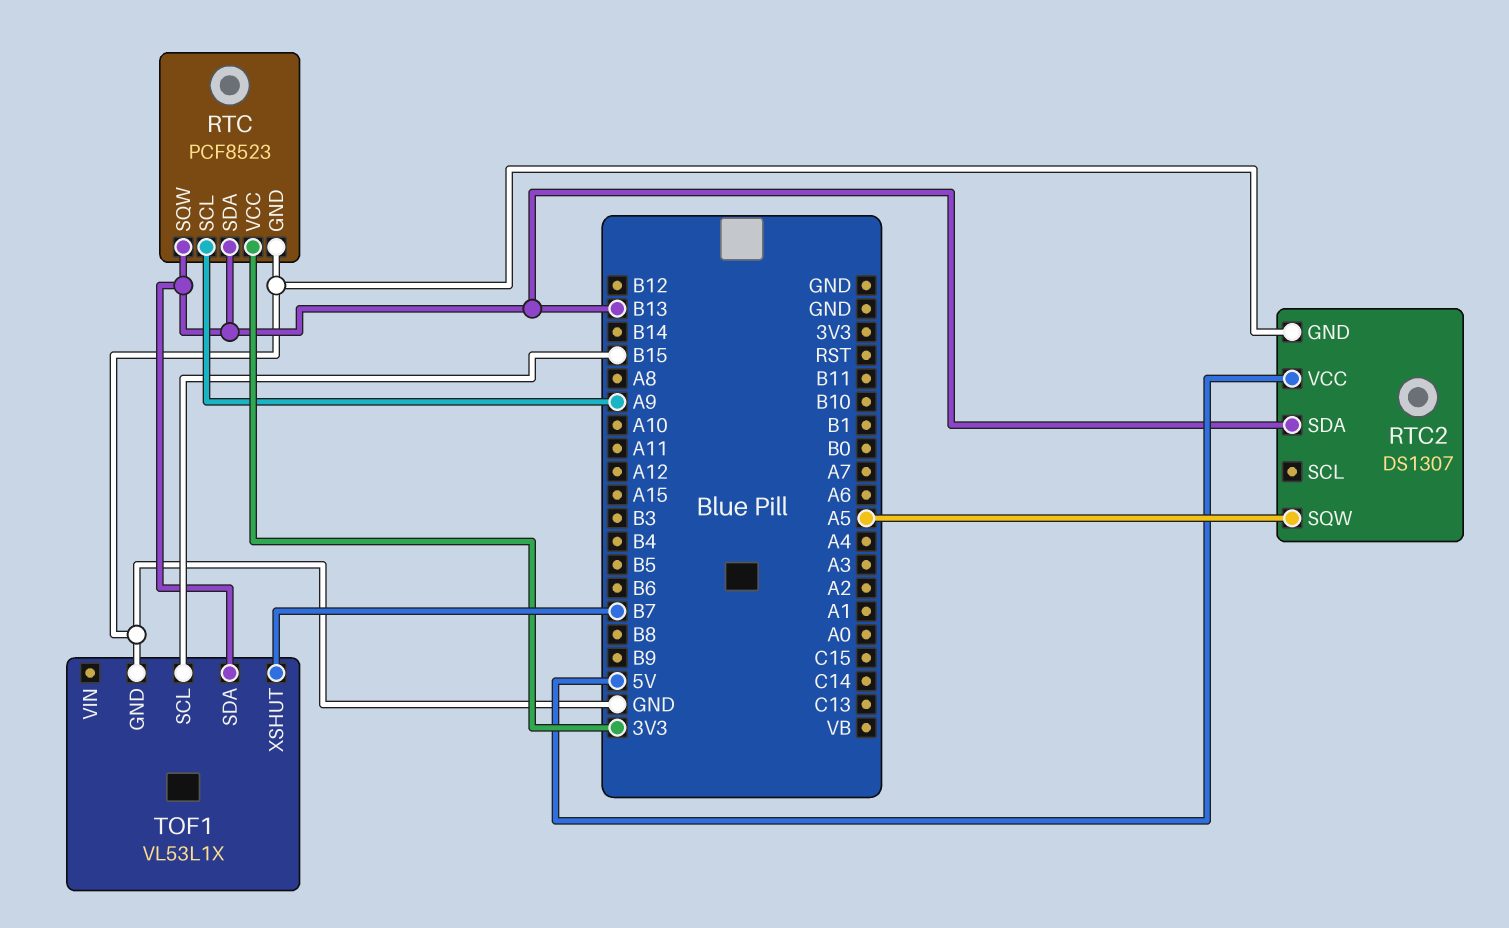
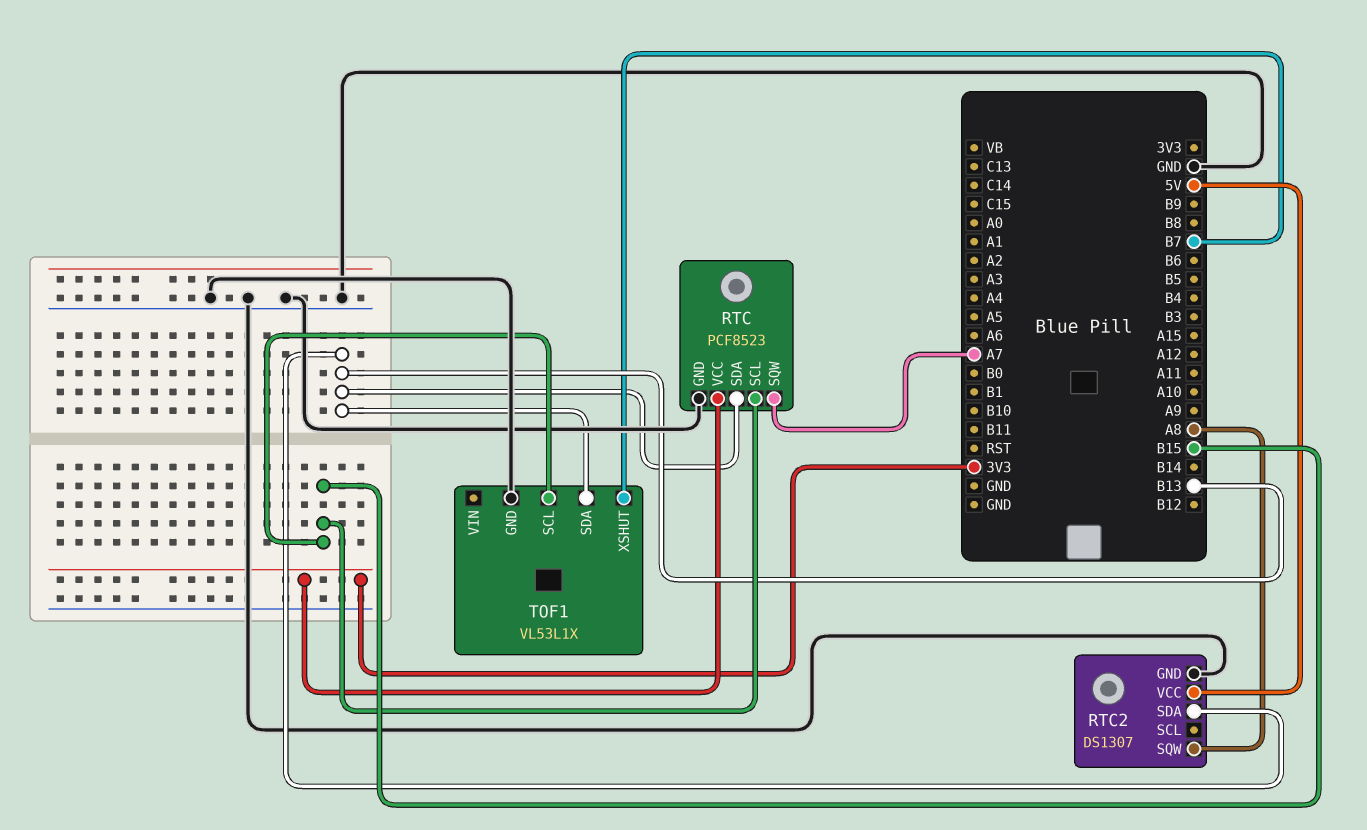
RTC pin SCL: A9 -> B15
RTC pin SQW: B13 -> A7
RTC2 pin SQW: A5 -> A8

